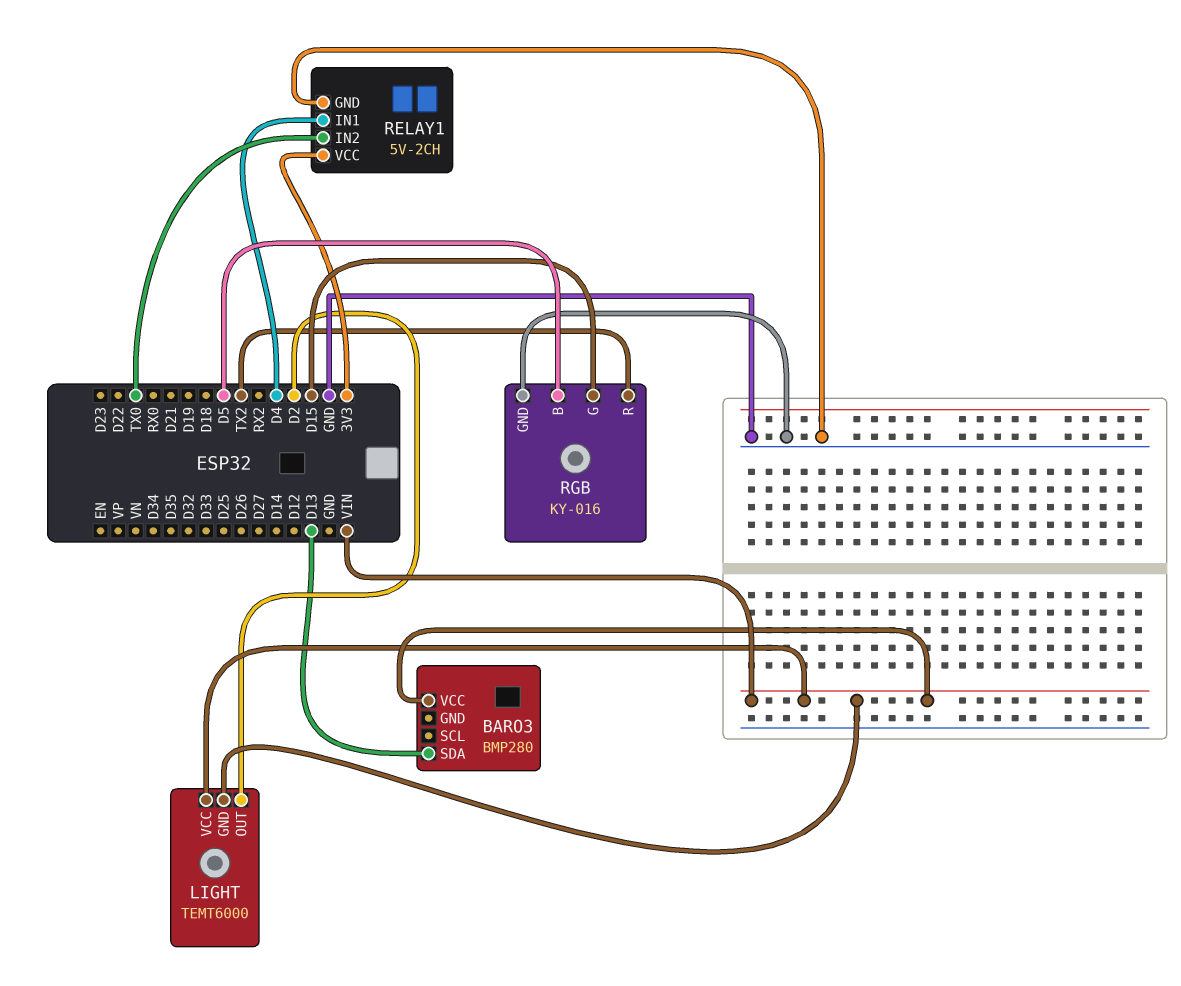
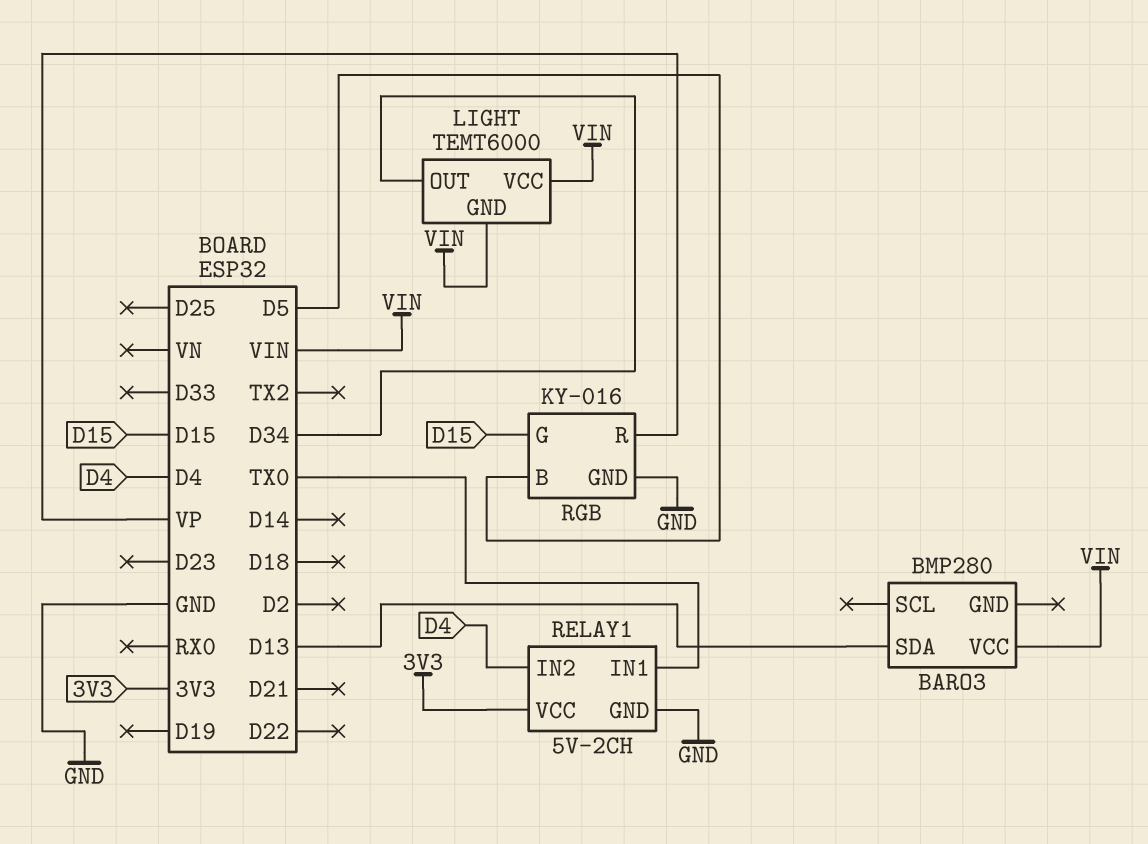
LIGHT pin OUT: D2 -> D34
RELAY1 pin IN1: D4 -> TX0
RELAY1 pin IN2: TX0 -> D4
RGB pin R: TX2 -> VP

